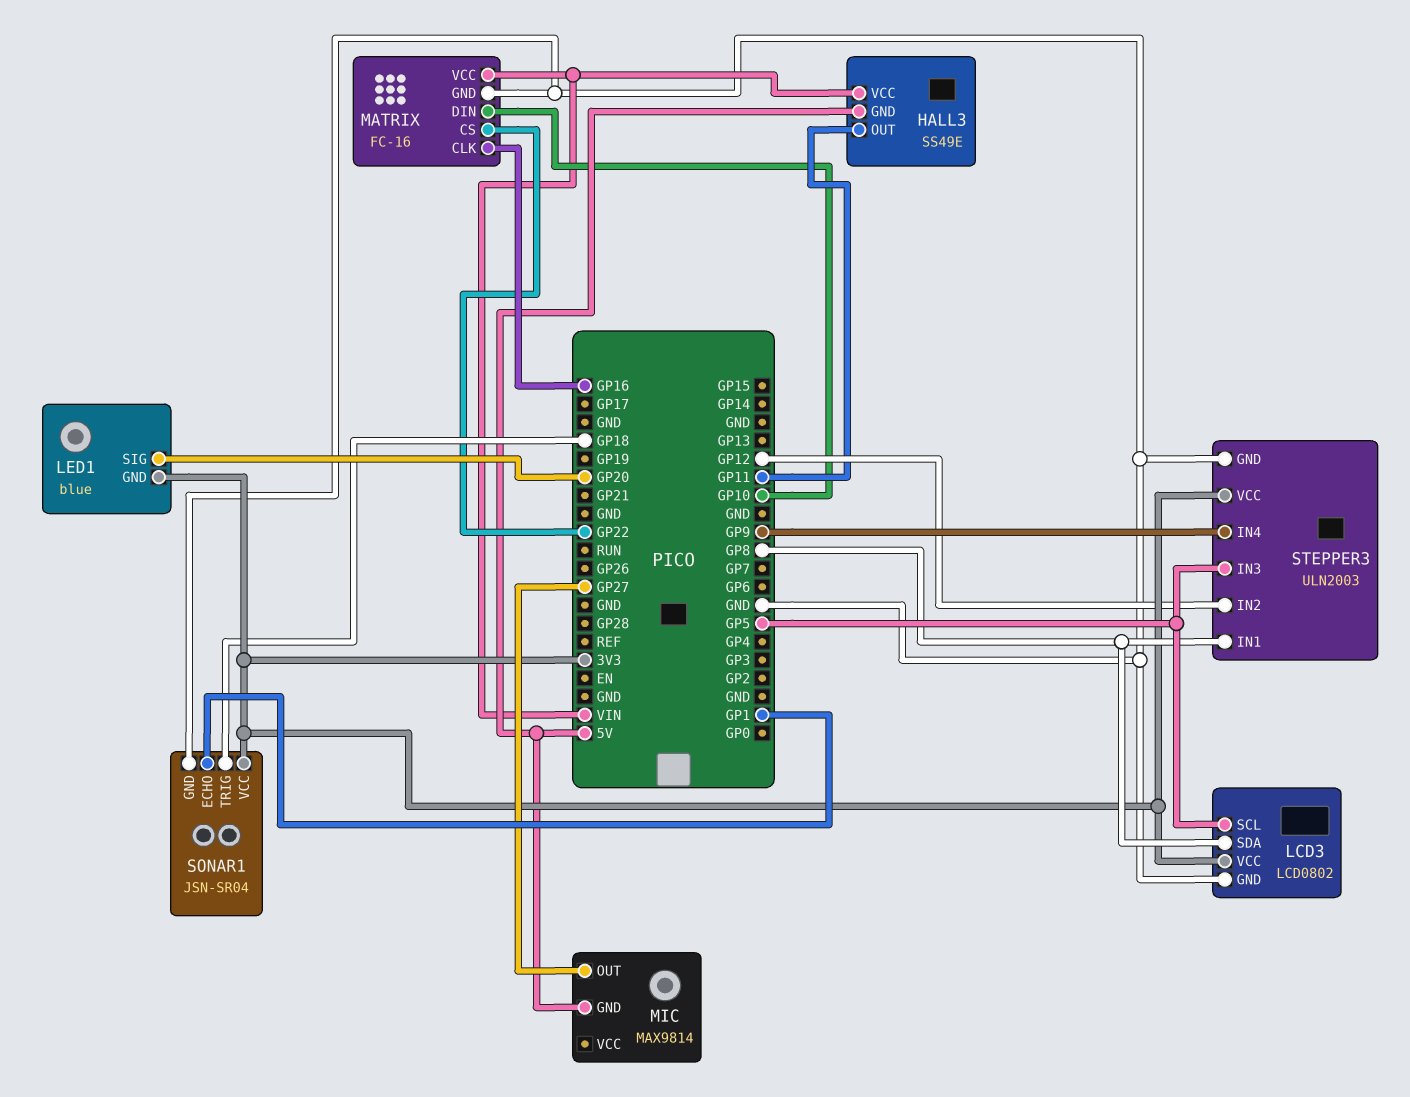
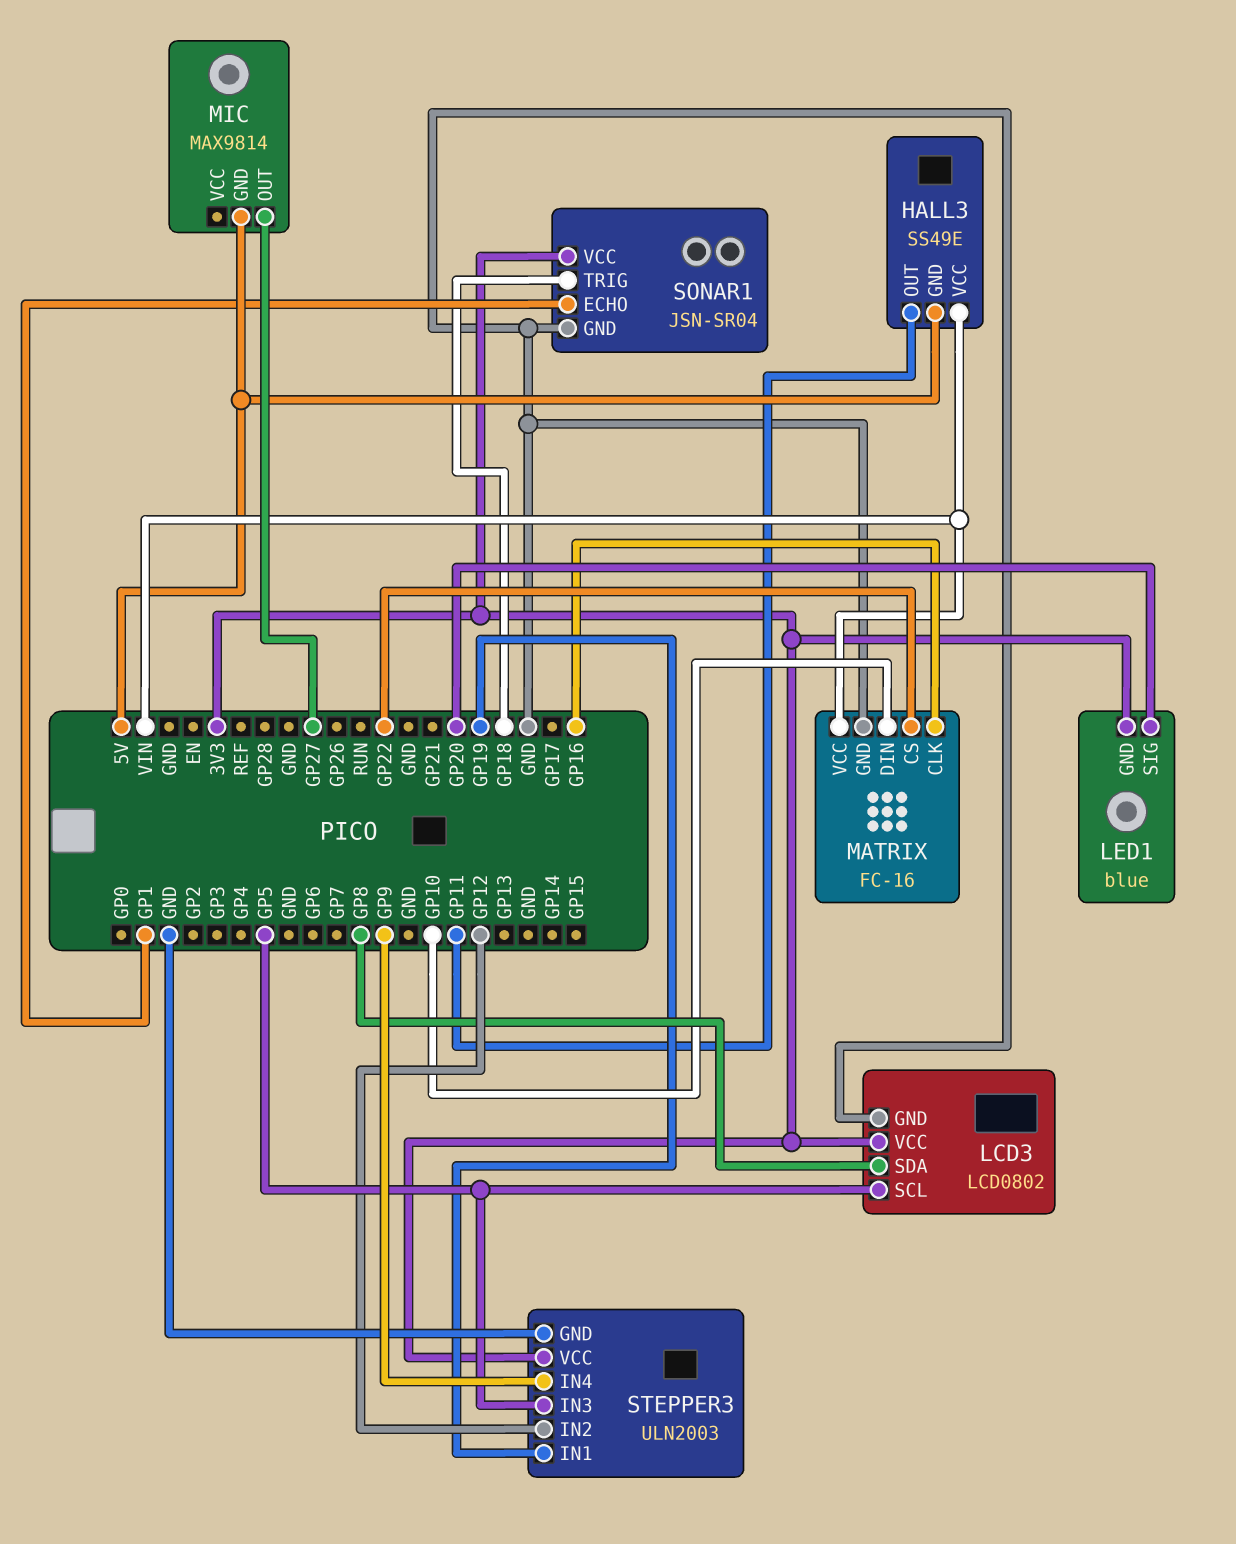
STEPPER3 pin IN1: GP8 -> GP19

